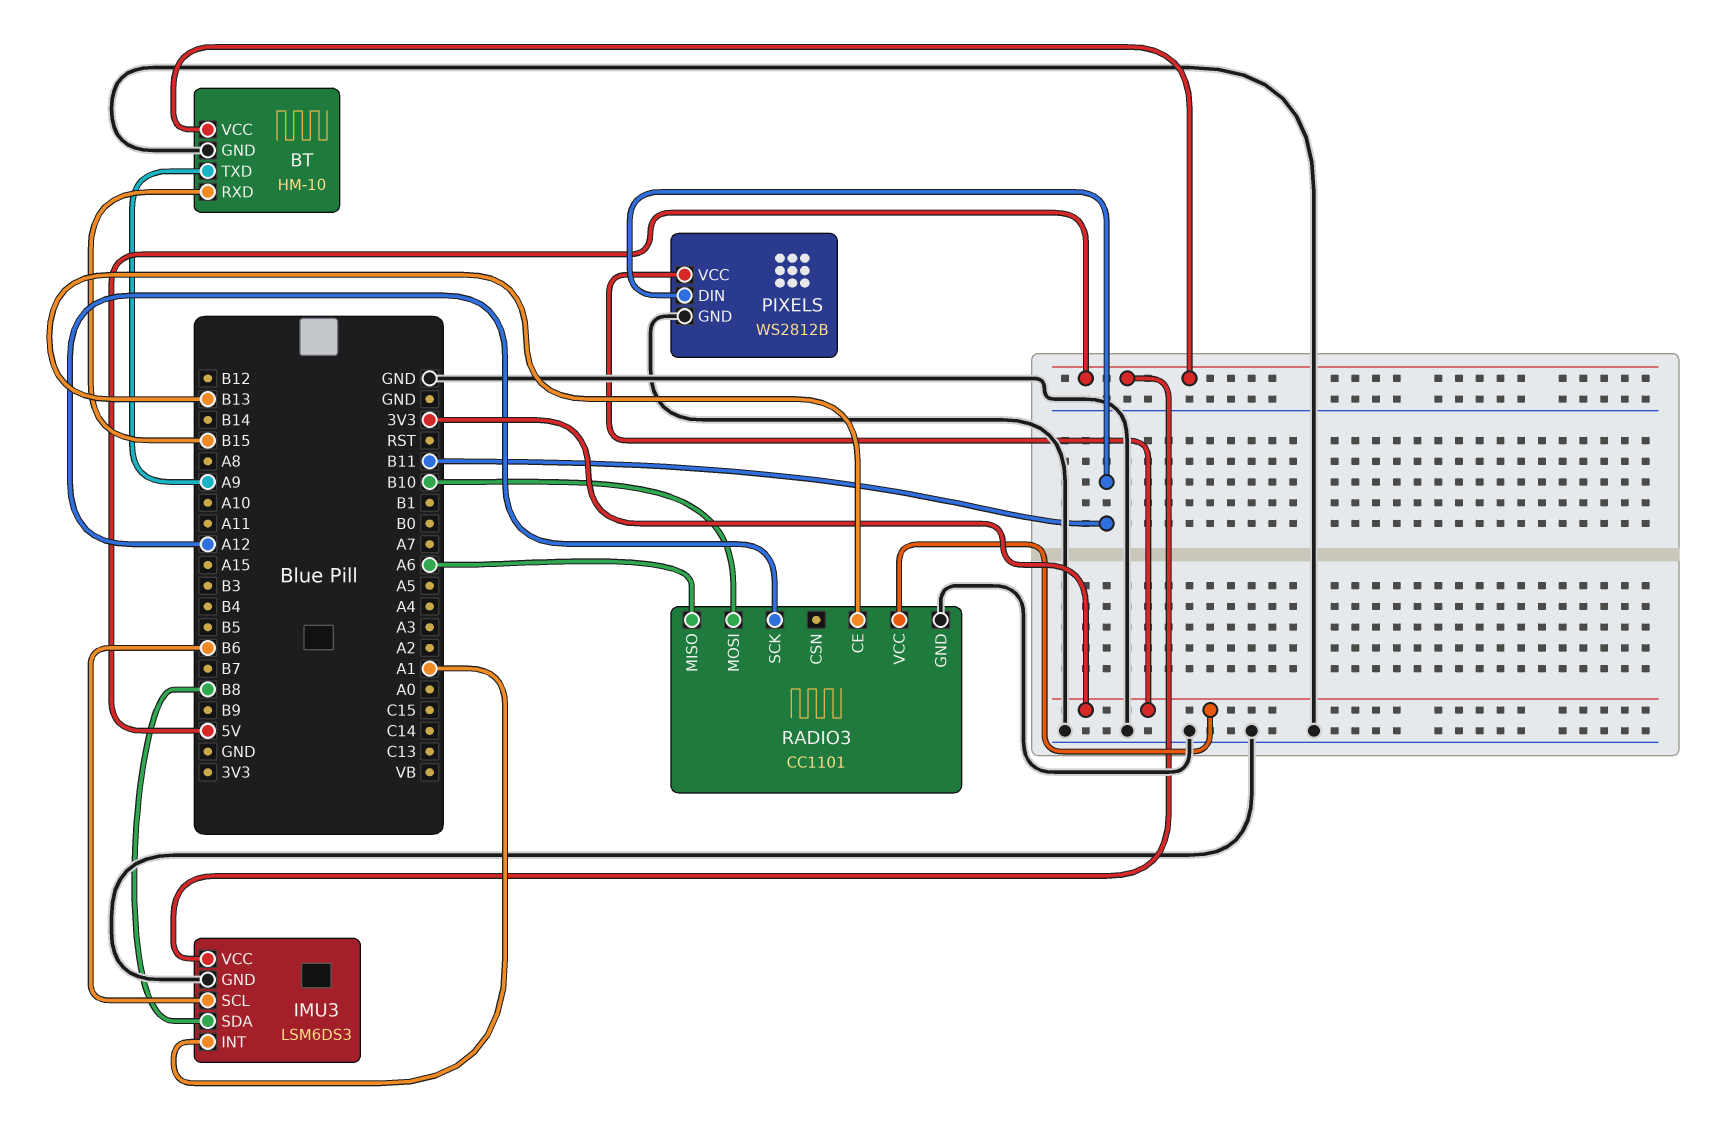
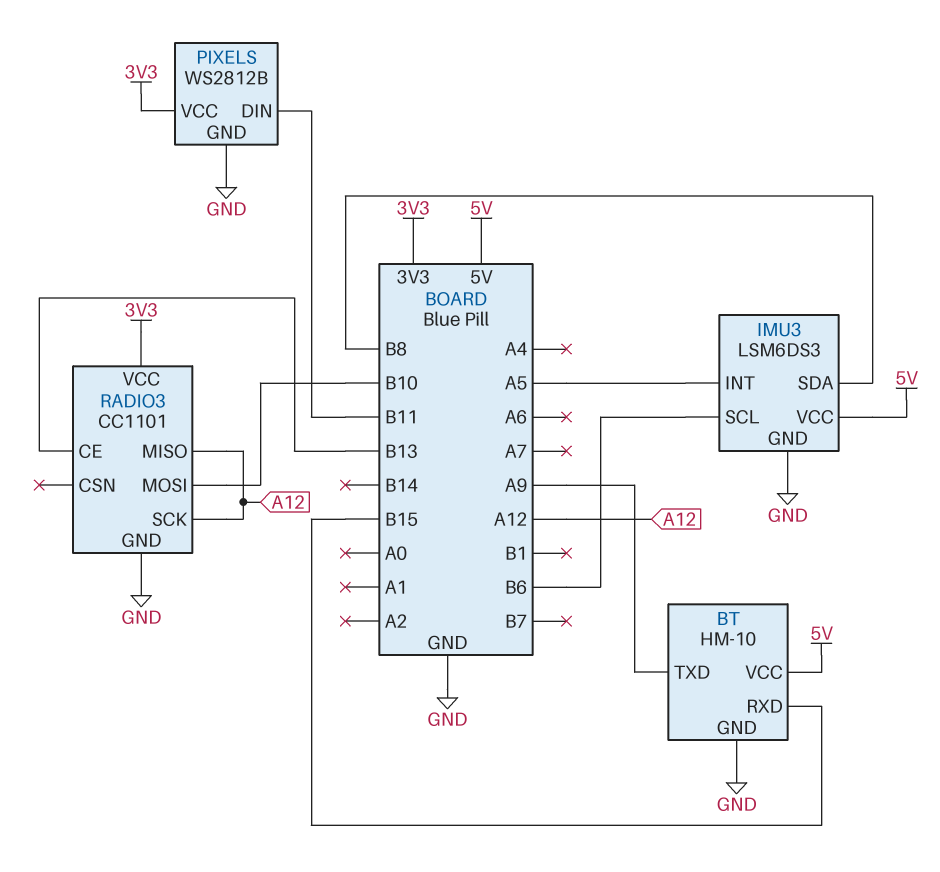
IMU3 pin INT: A1 -> A5
RADIO3 pin MISO: A6 -> A12

